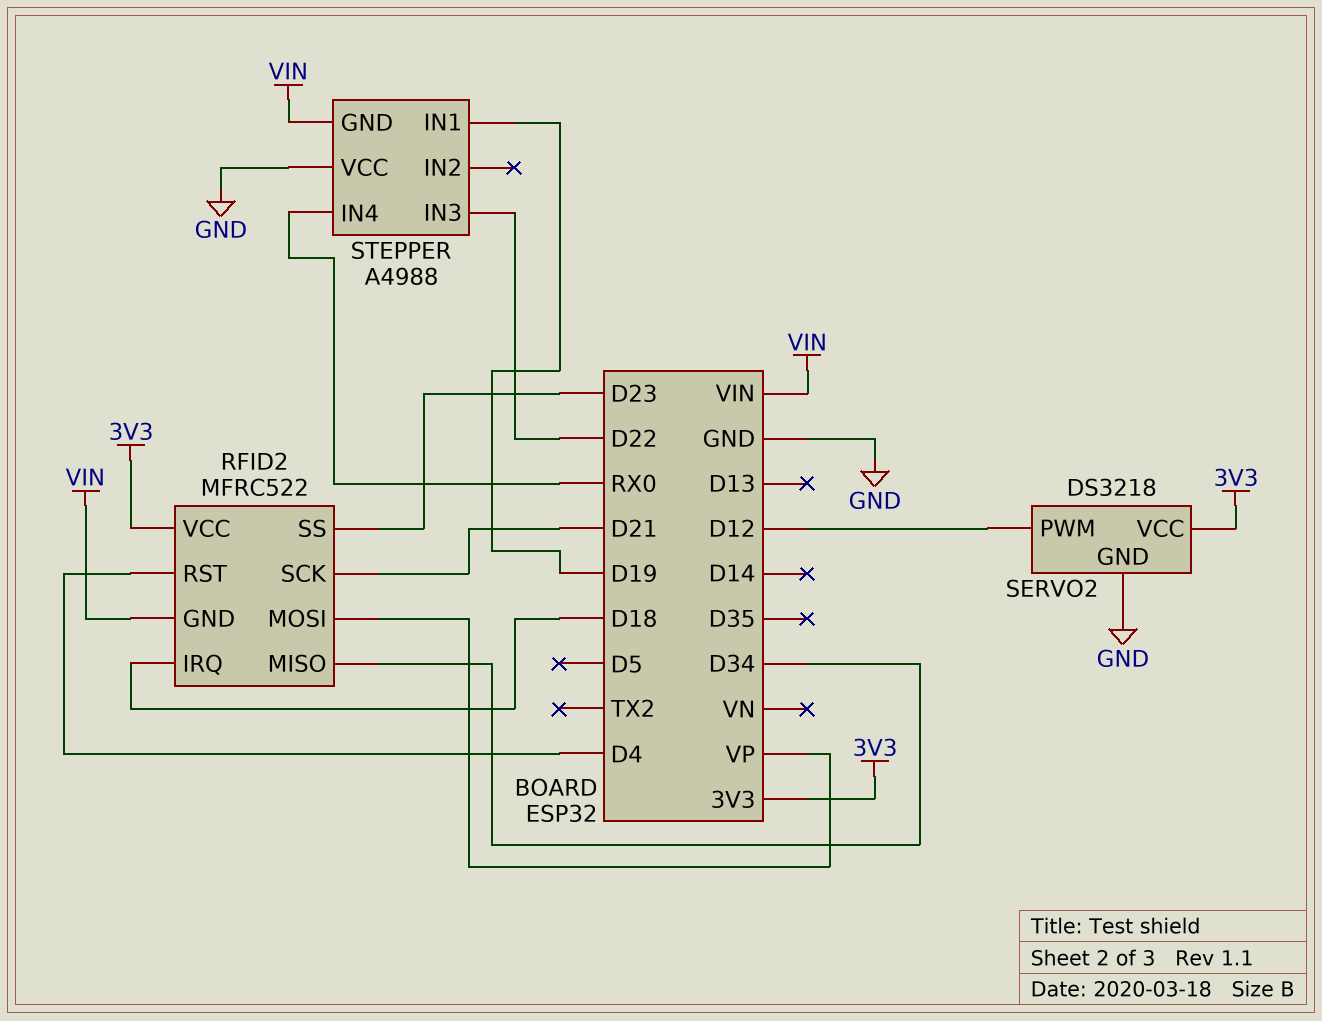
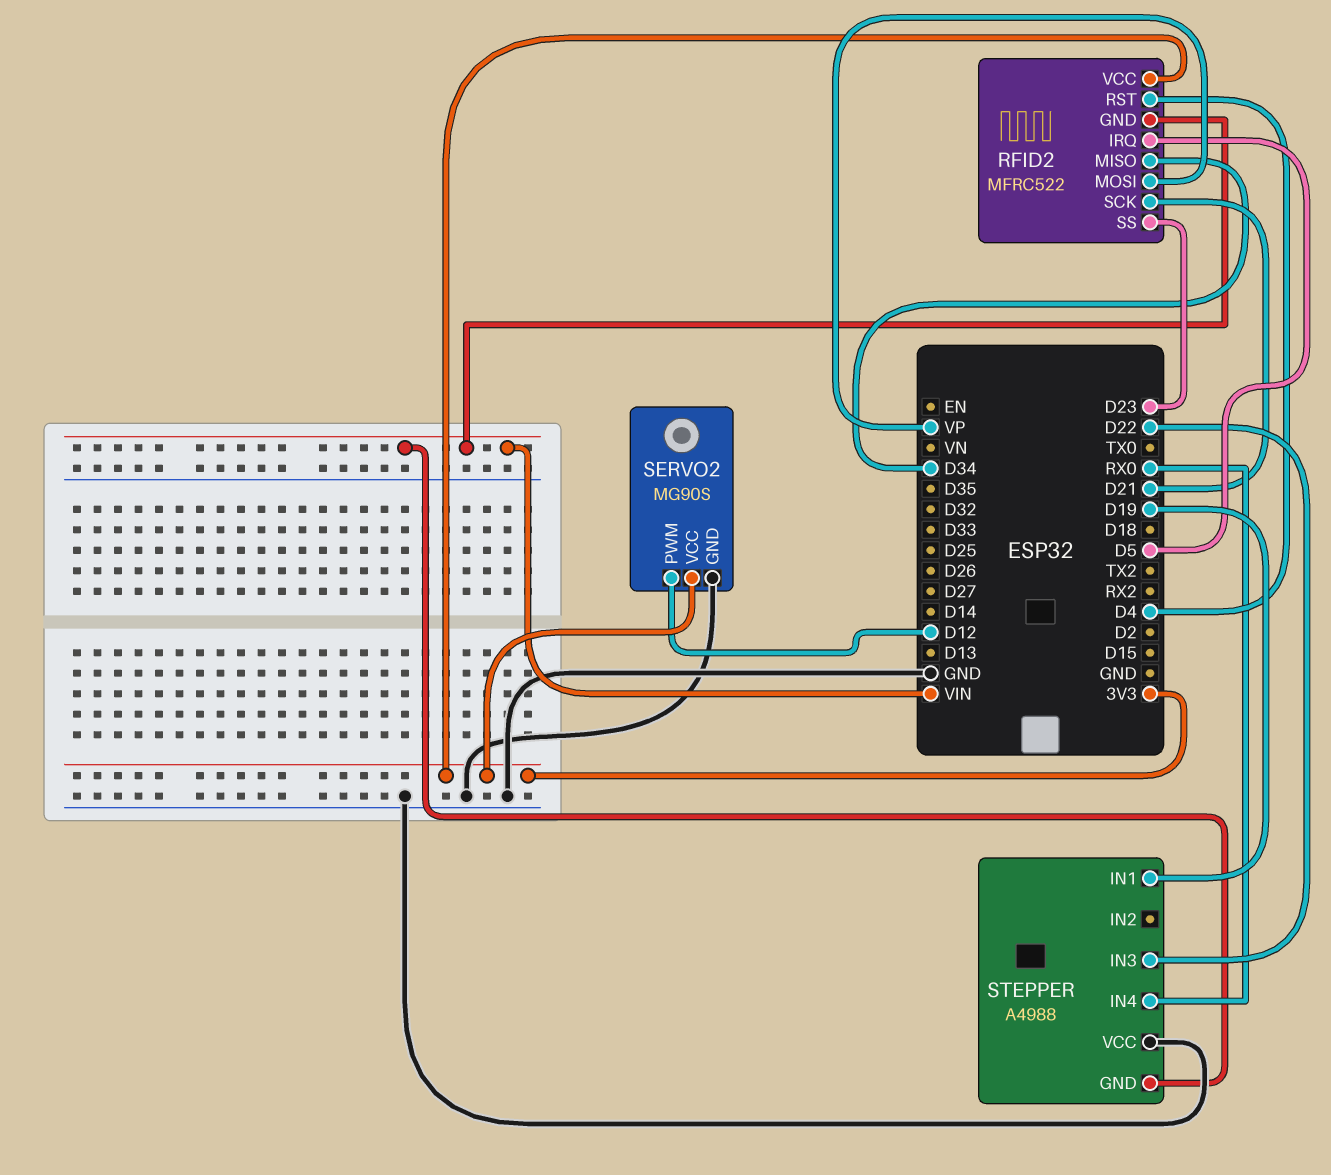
RFID2 pin IRQ: D18 -> D5
SERVO2: DS3218 -> MG90S

